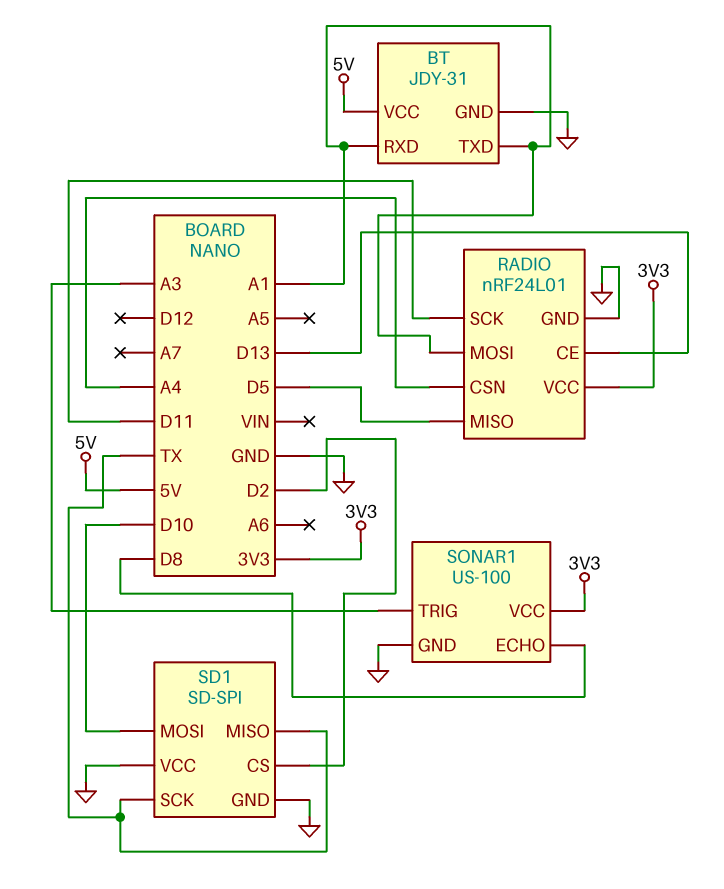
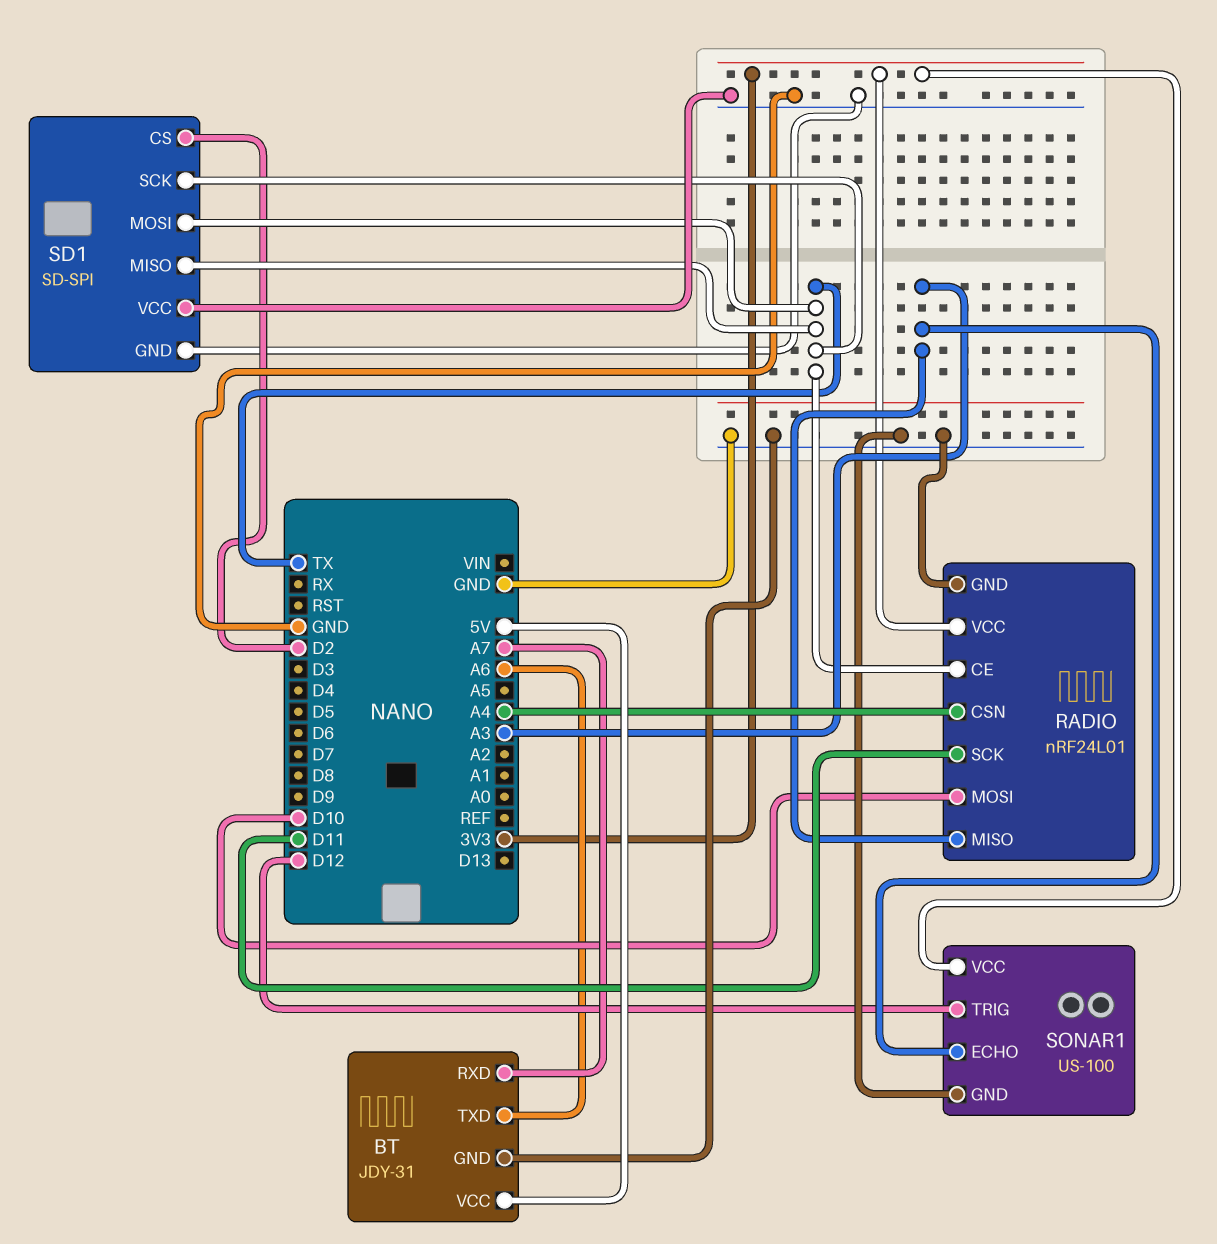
BT pin RXD: A1 -> A7
BT pin TXD: A1 -> A6
RADIO pin CE: D13 -> TX
RADIO pin MISO: D5 -> A3
RADIO pin MOSI: A1 -> D10
SD1 pin MOSI: D10 -> TX
SONAR1 pin ECHO: D8 -> A3
SONAR1 pin TRIG: A3 -> D12

